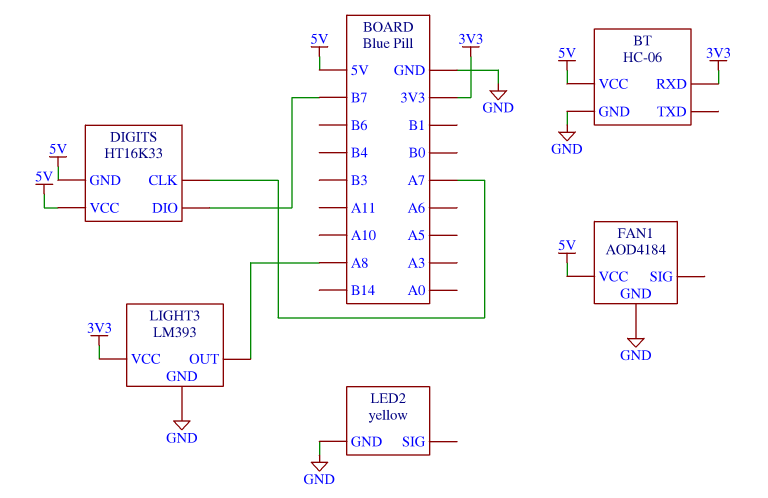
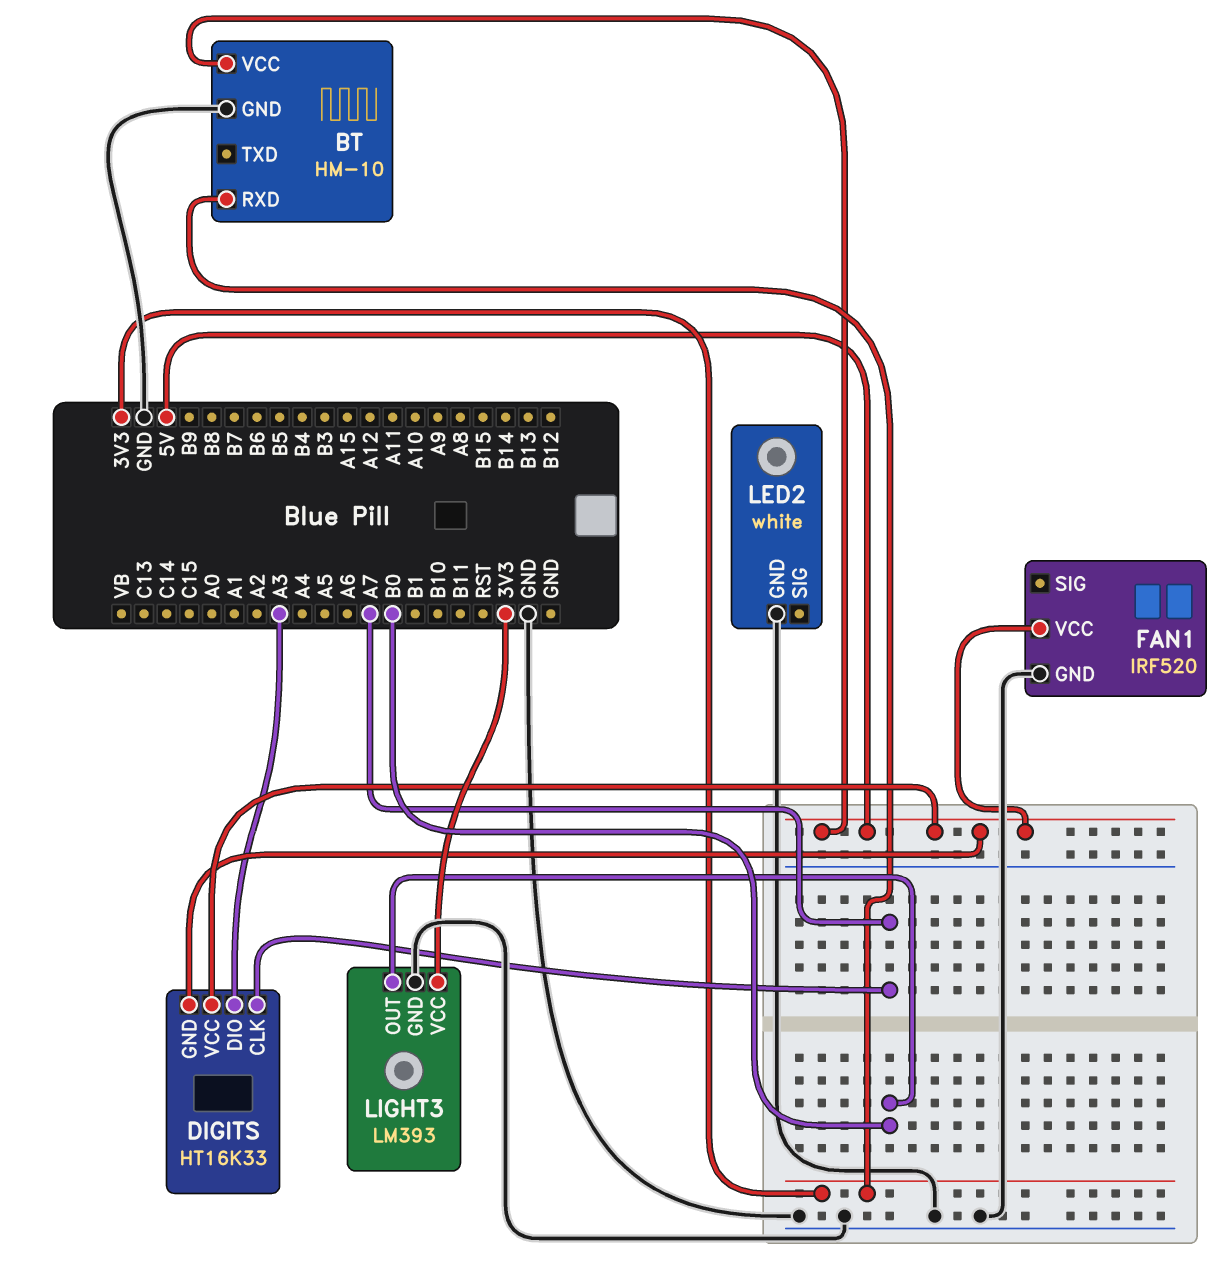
BT: HC-06 -> HM-10
DIGITS pin DIO: B7 -> A3
FAN1: AOD4184 -> IRF520
LED2: yellow -> white
LIGHT3 pin OUT: A8 -> B0

